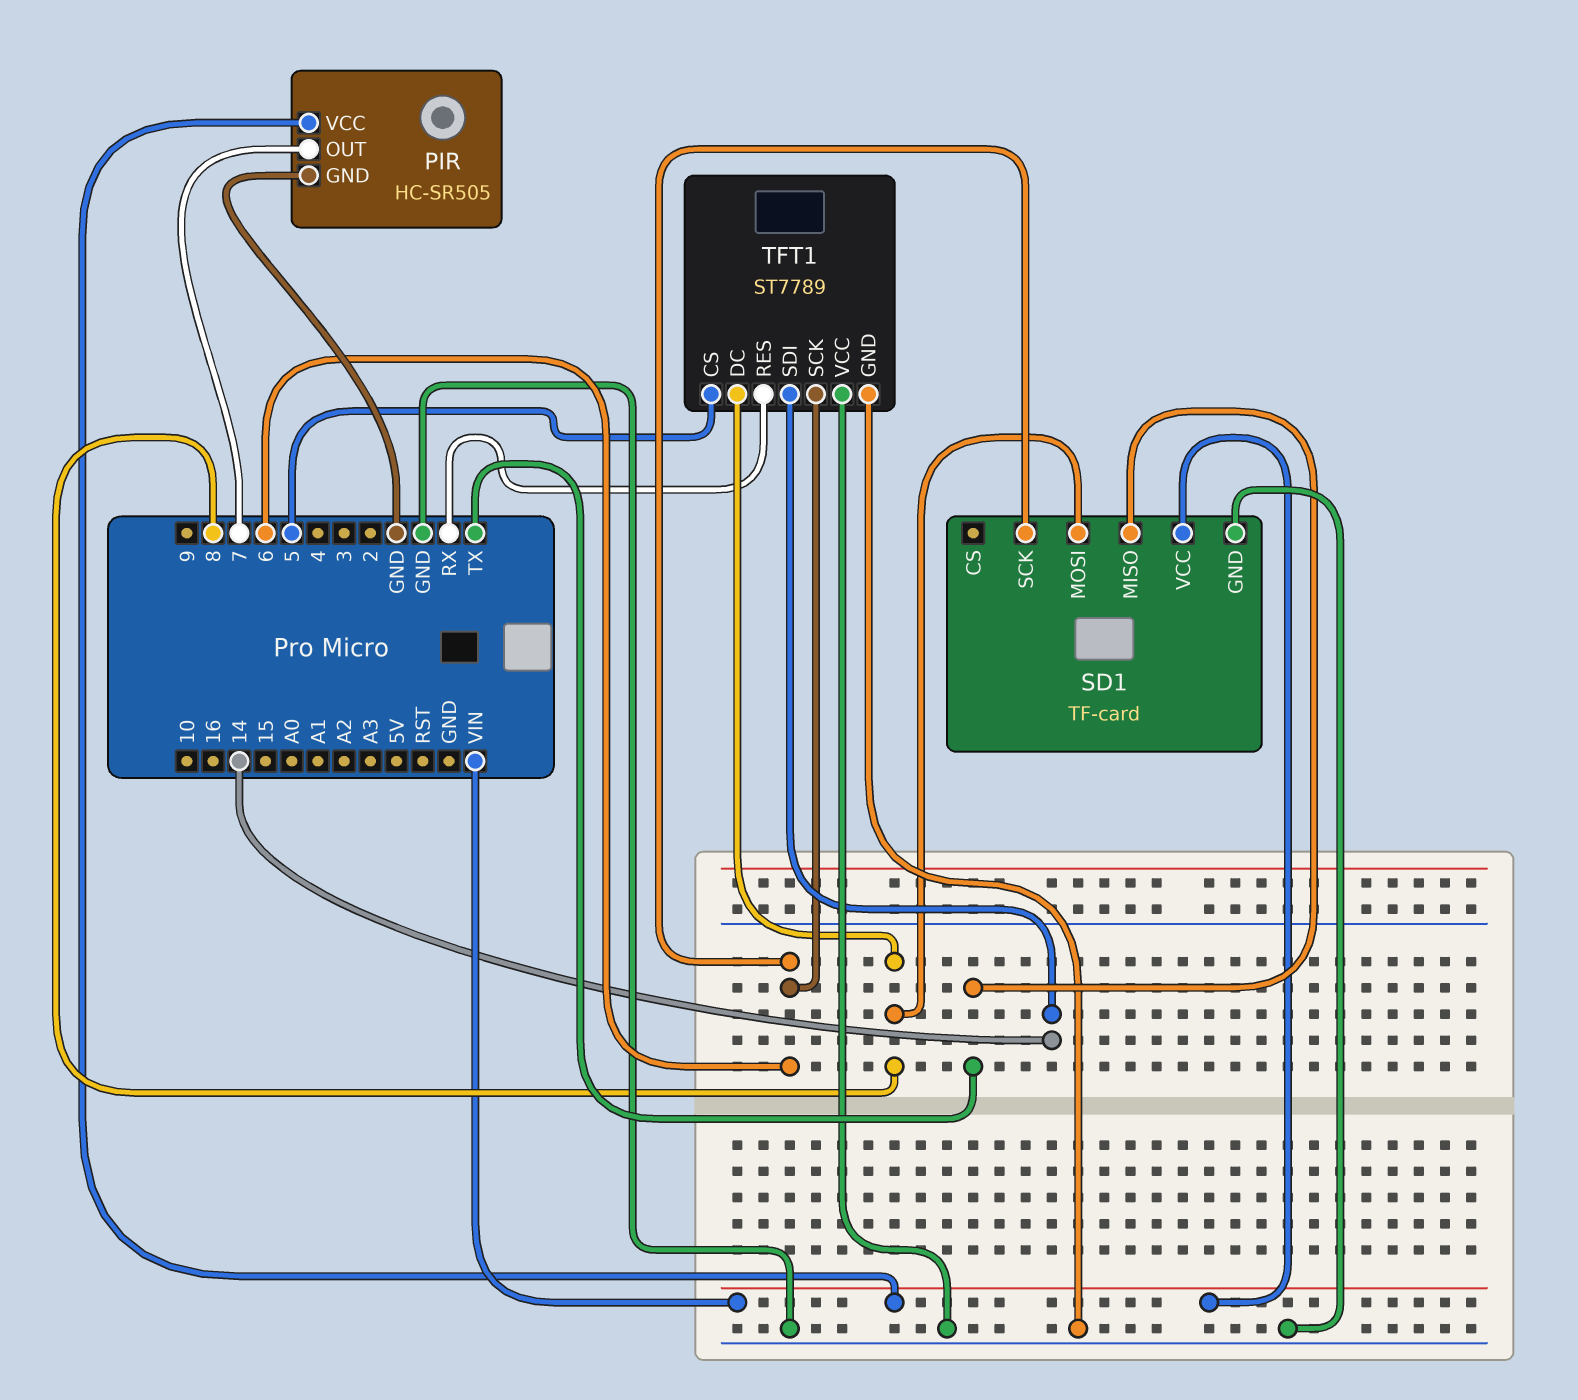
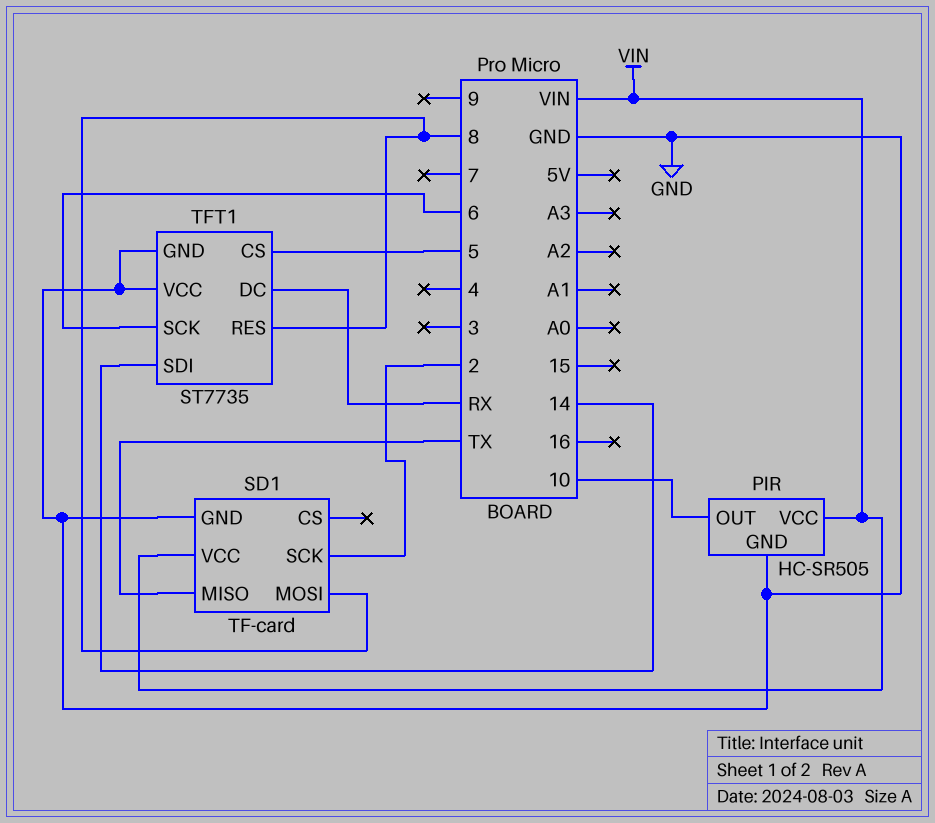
PIR pin OUT: 7 -> 10
SD1 pin SCK: 6 -> 2
TFT1: ST7789 -> ST7735
TFT1 pin DC: 8 -> RX
TFT1 pin RES: RX -> 8

